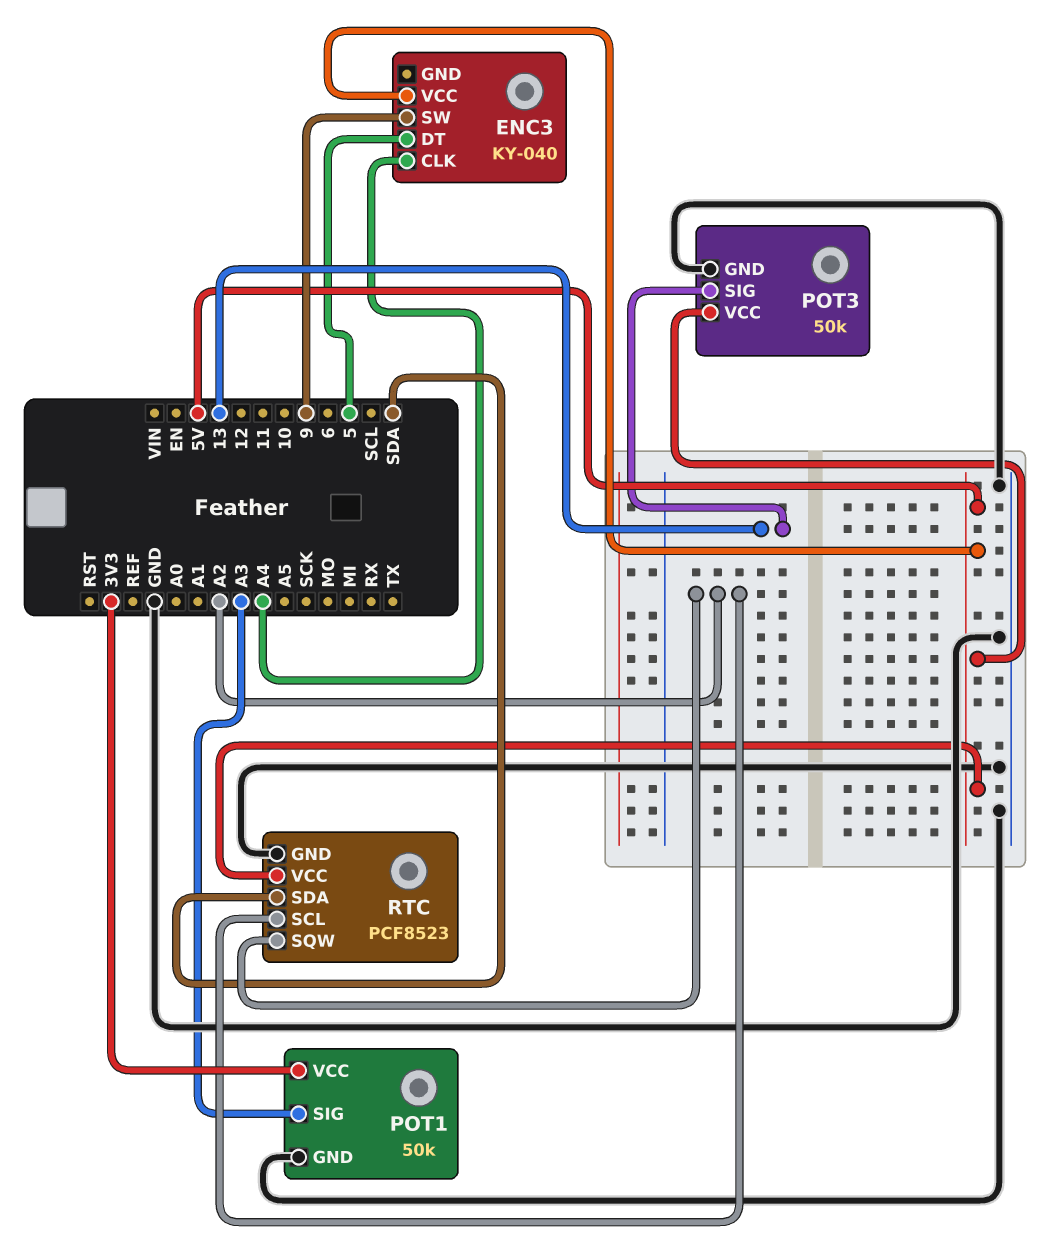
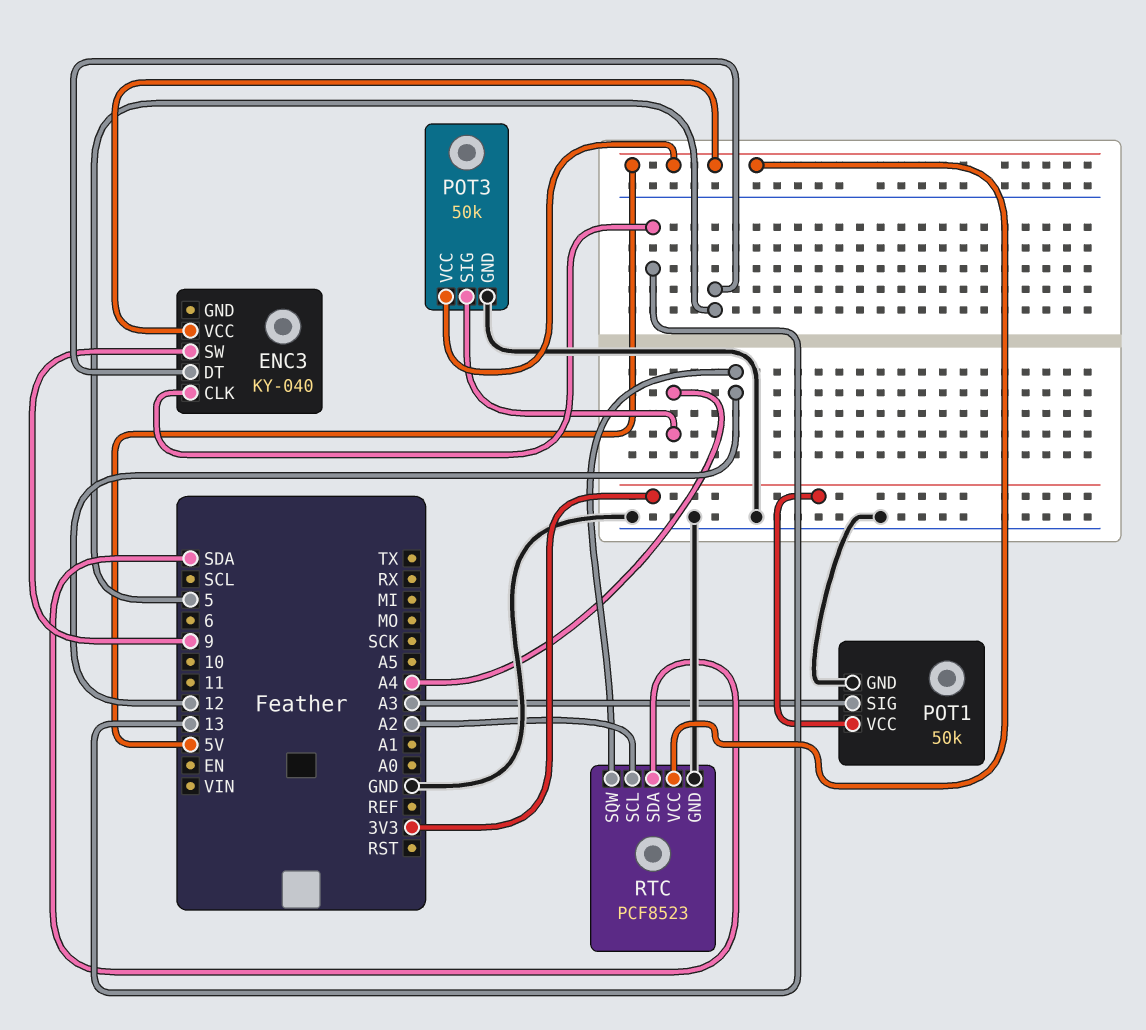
ENC3 pin CLK: A4 -> 13
POT3 pin SIG: 13 -> A4
RTC pin SQW: A2 -> 12

